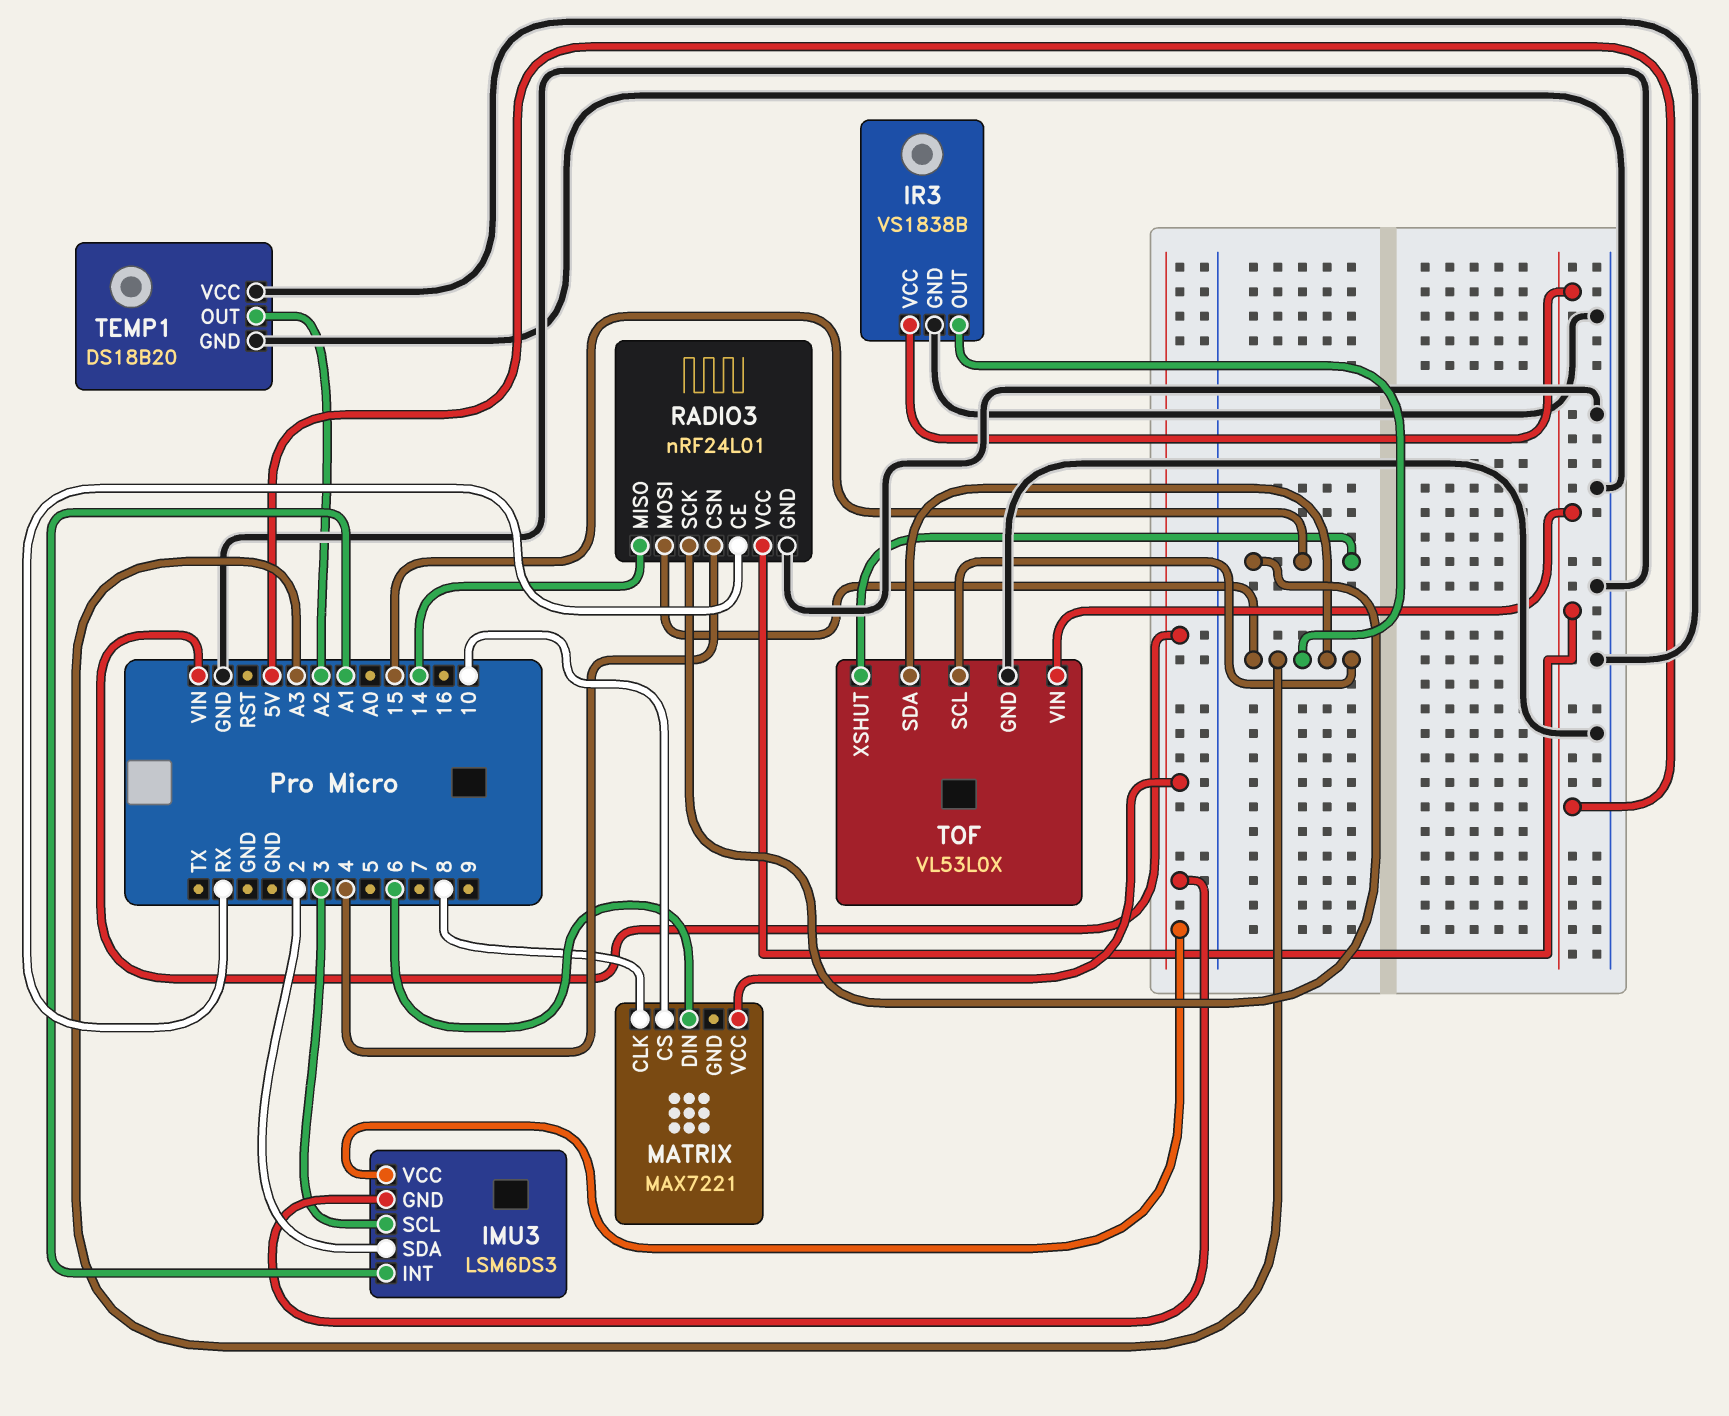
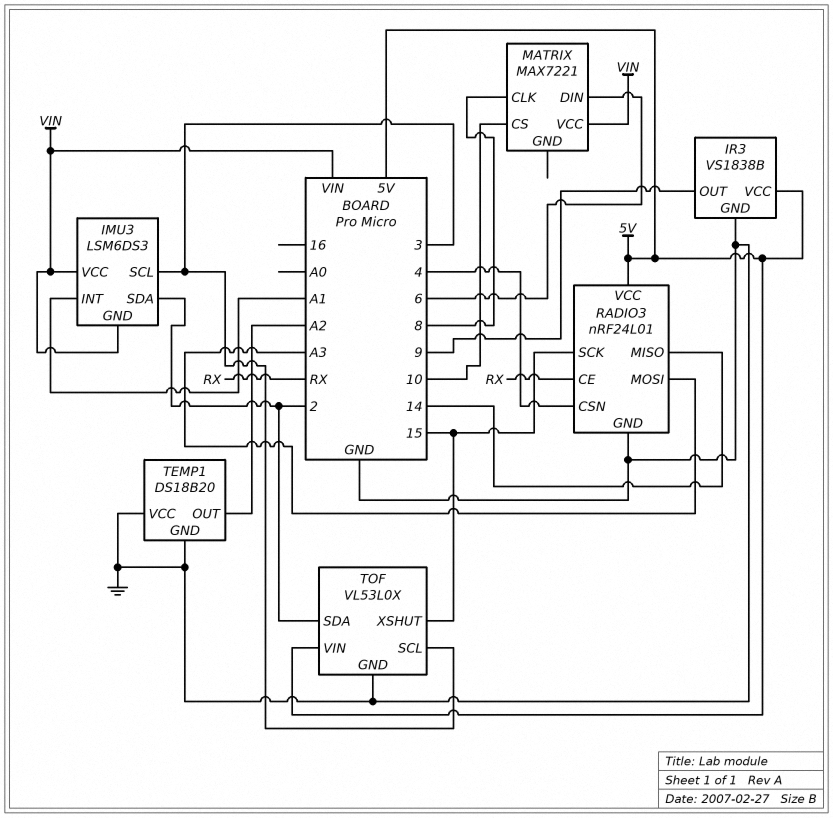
IR3 pin OUT: A3 -> 9
TOF pin SCL: A3 -> 3
TOF pin SDA: A3 -> 2

